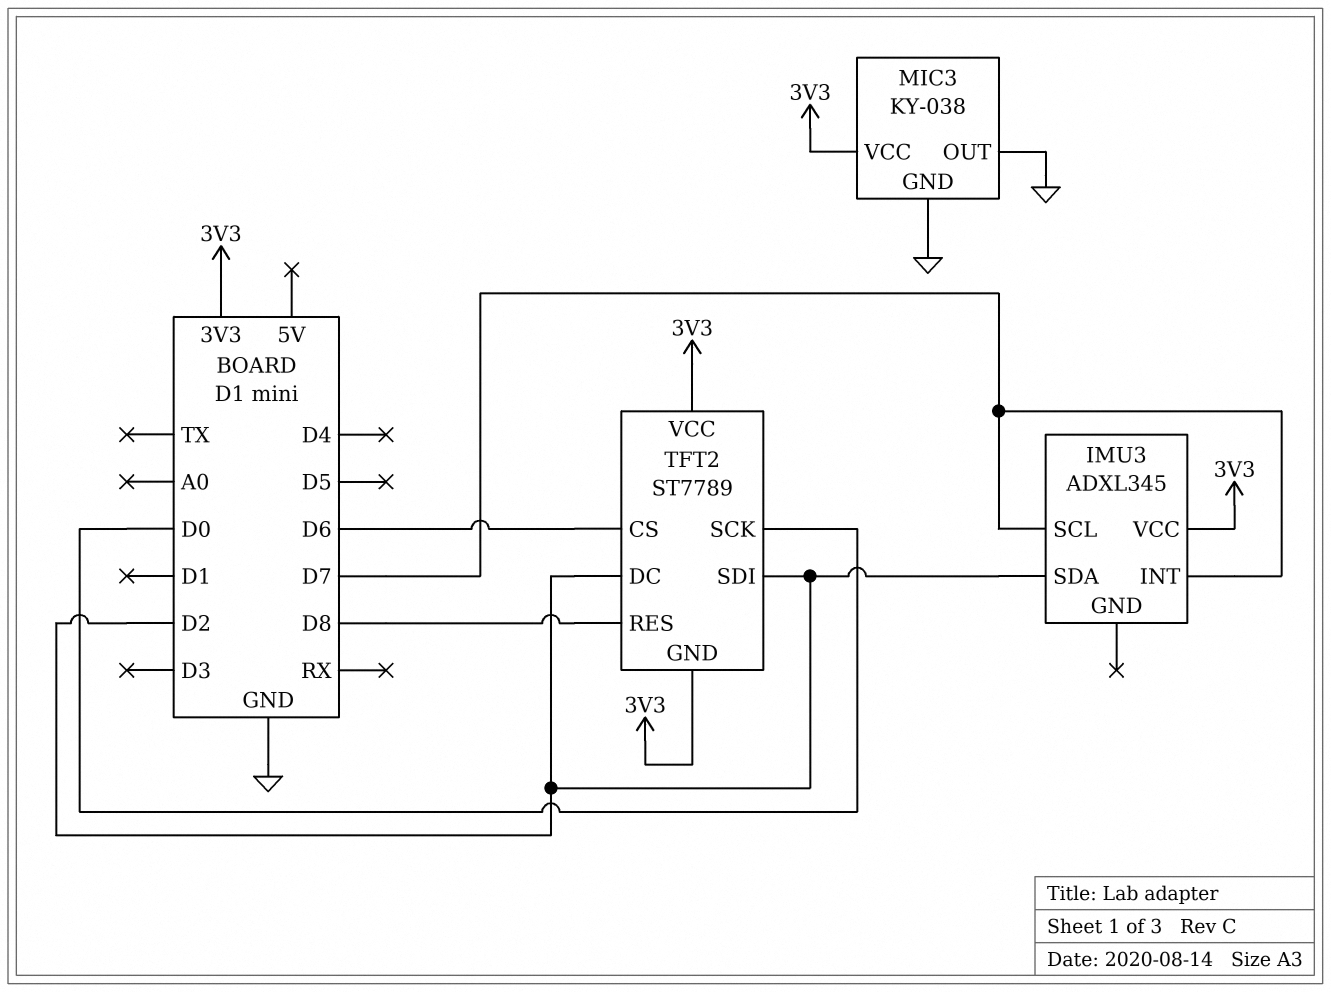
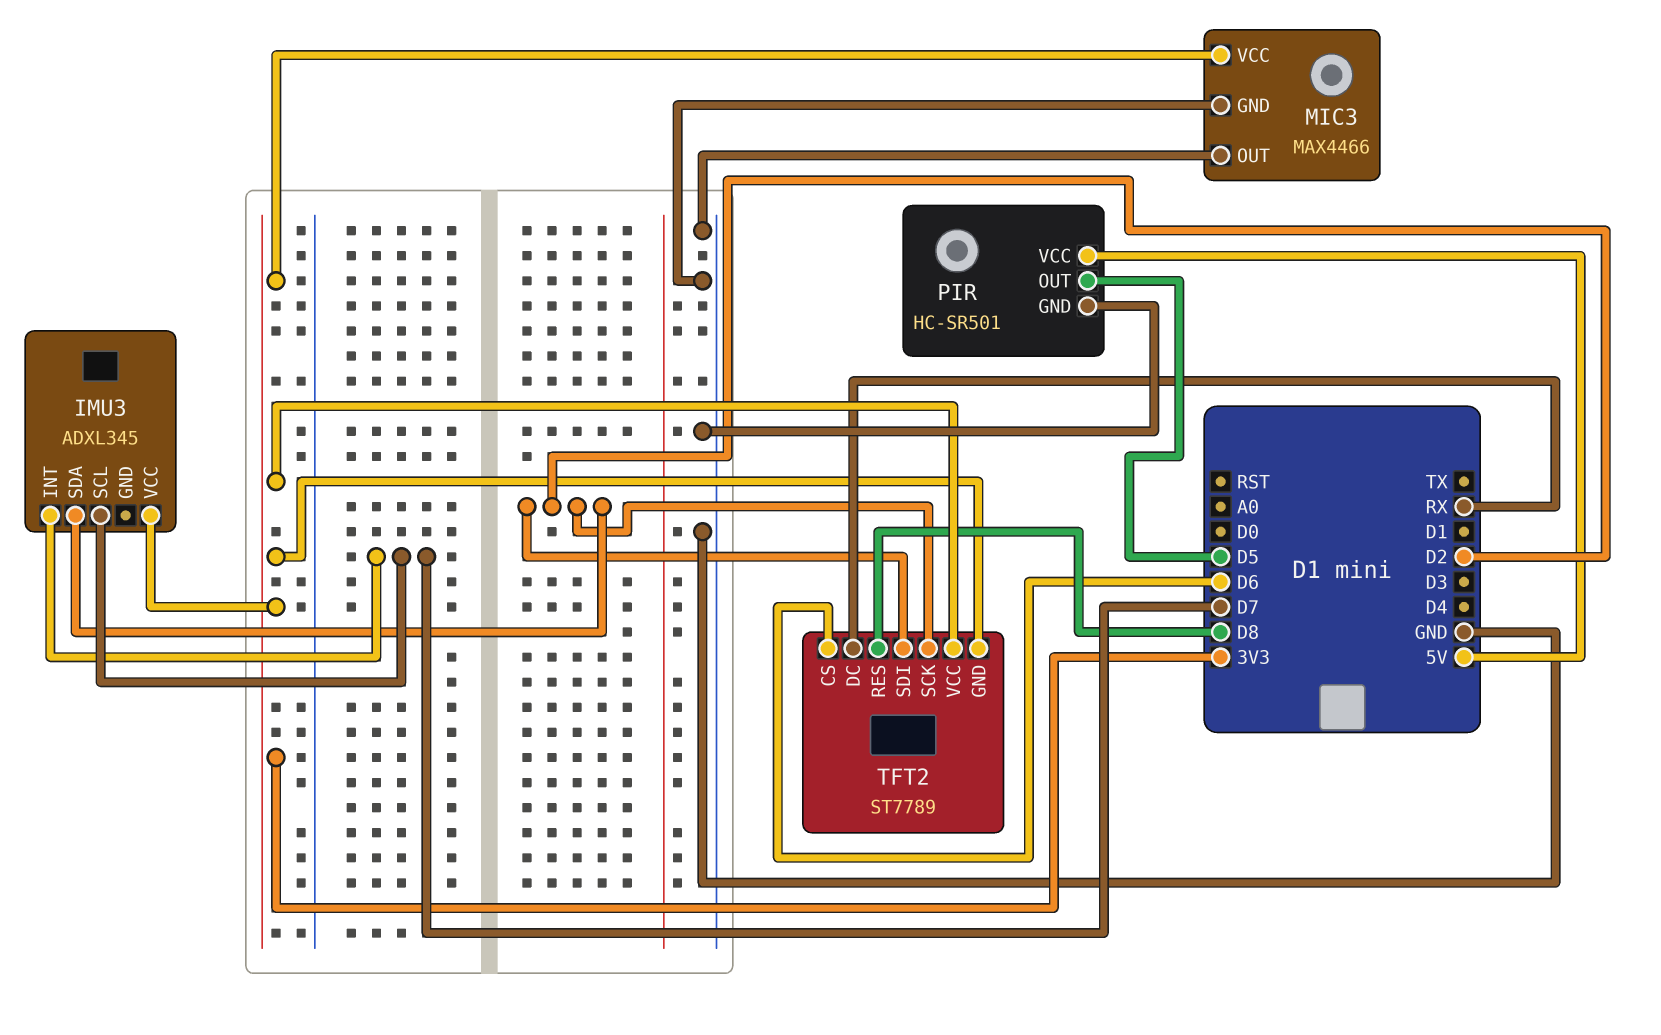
MIC3: KY-038 -> MAX4466
PIR: none -> HC-SR501
PIR pin GND: none -> GND
PIR pin OUT: none -> D5
PIR pin VCC: none -> 5V
TFT2 pin DC: D2 -> RX
TFT2 pin SCK: D0 -> D2

